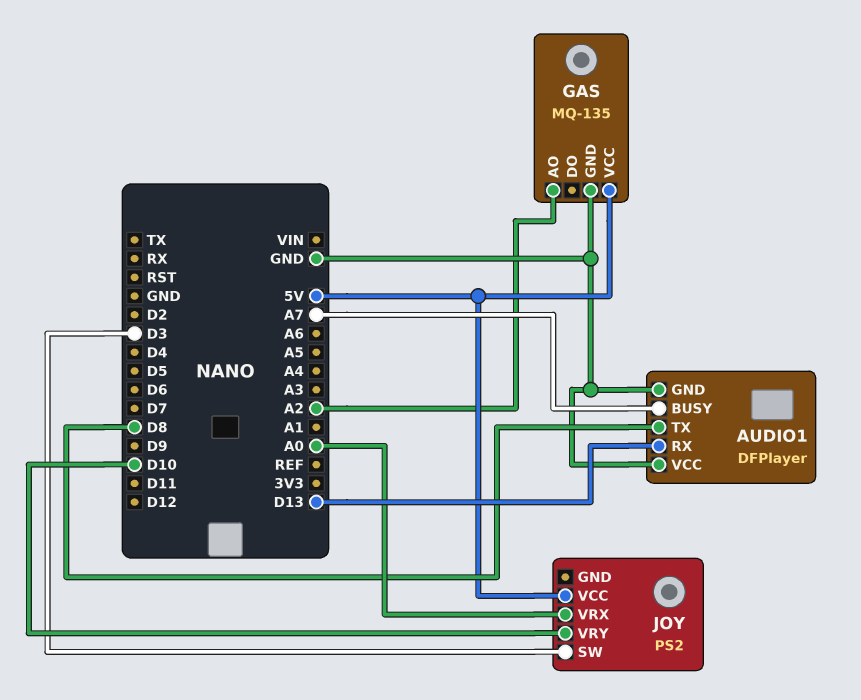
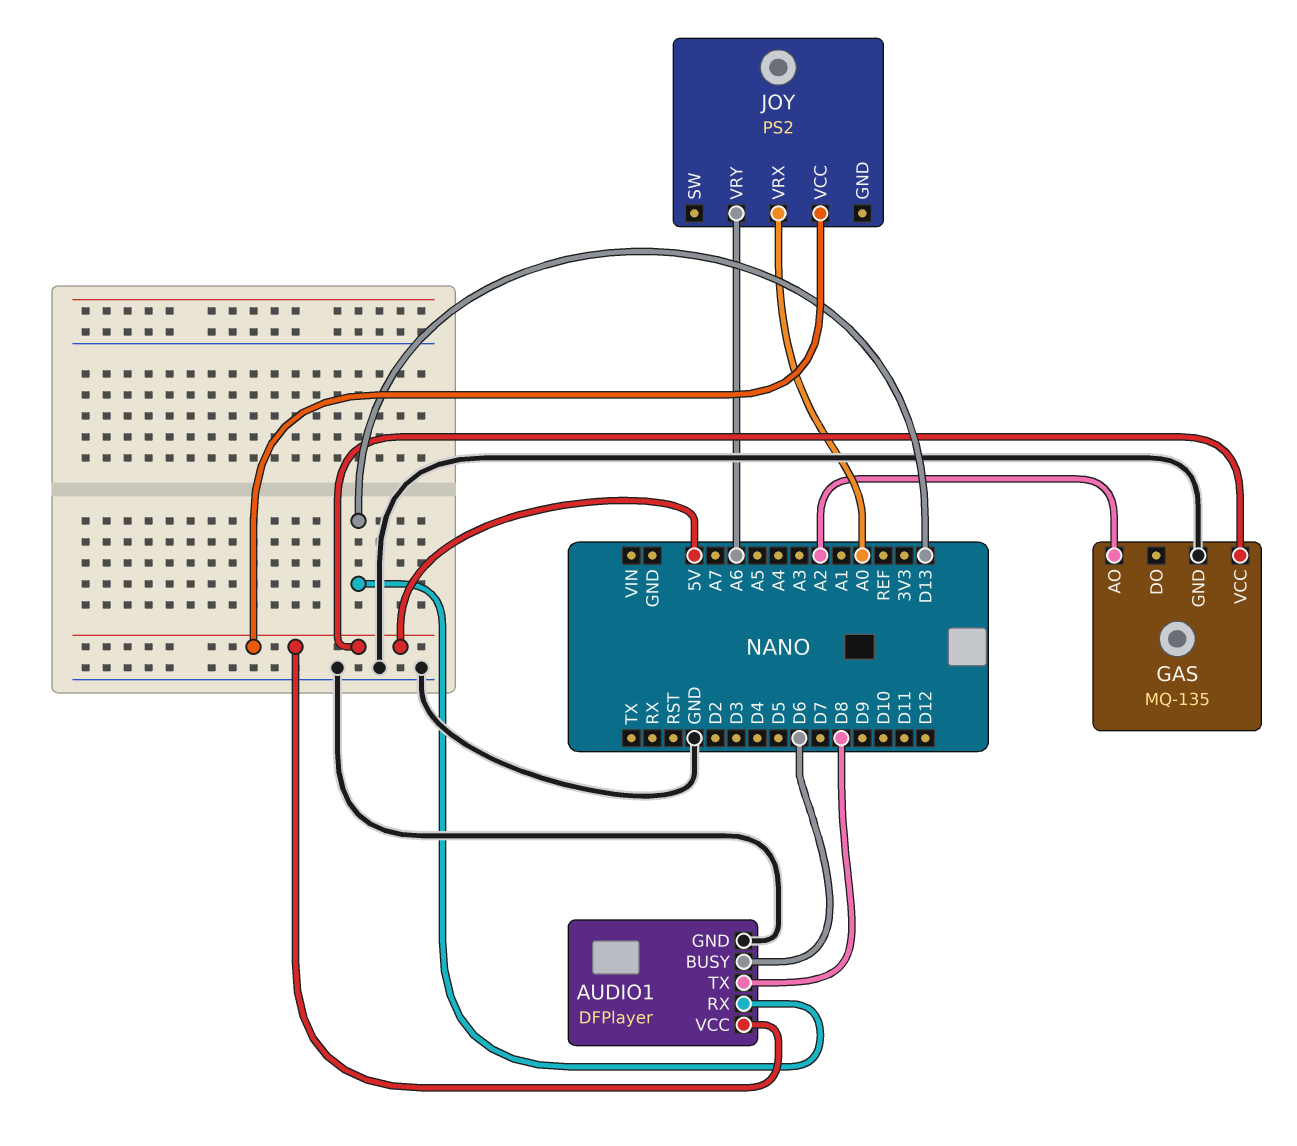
AUDIO1 pin BUSY: A7 -> D6
AUDIO1 pin VCC: GND -> 5V
JOY pin SW: D3 -> none
JOY pin VRY: D10 -> A6

